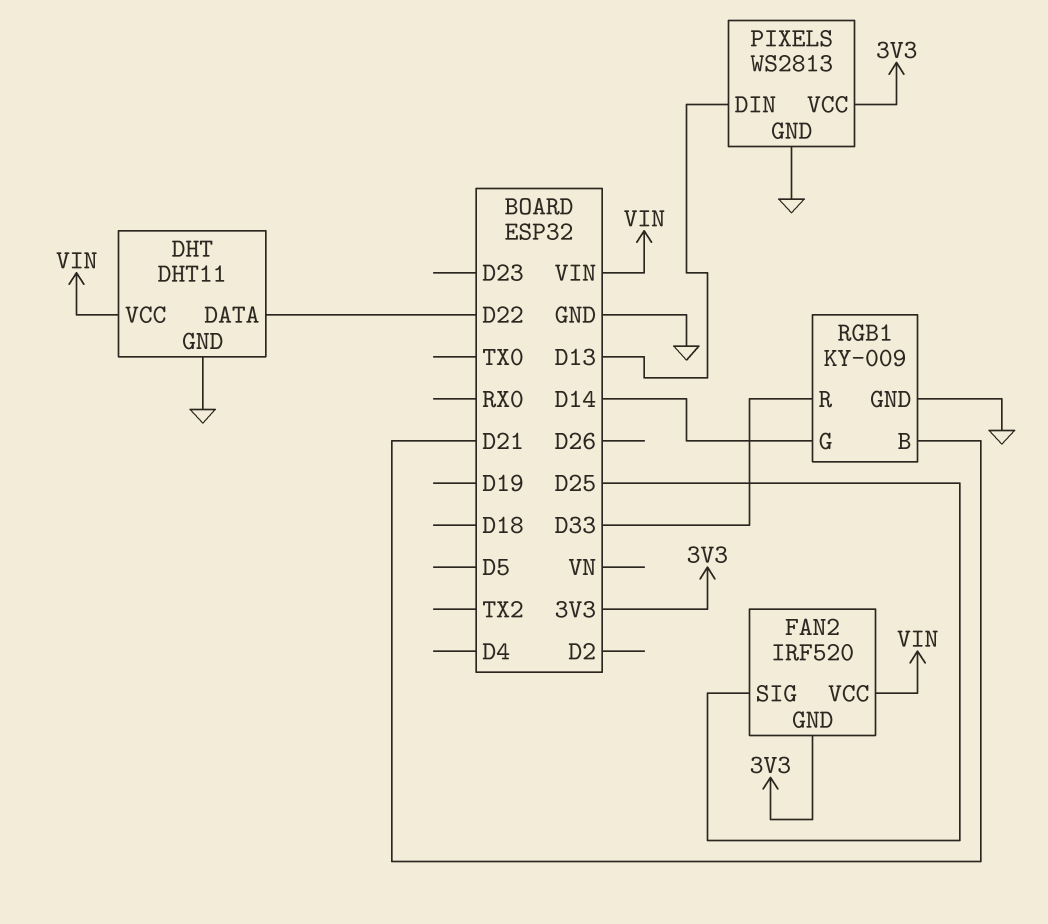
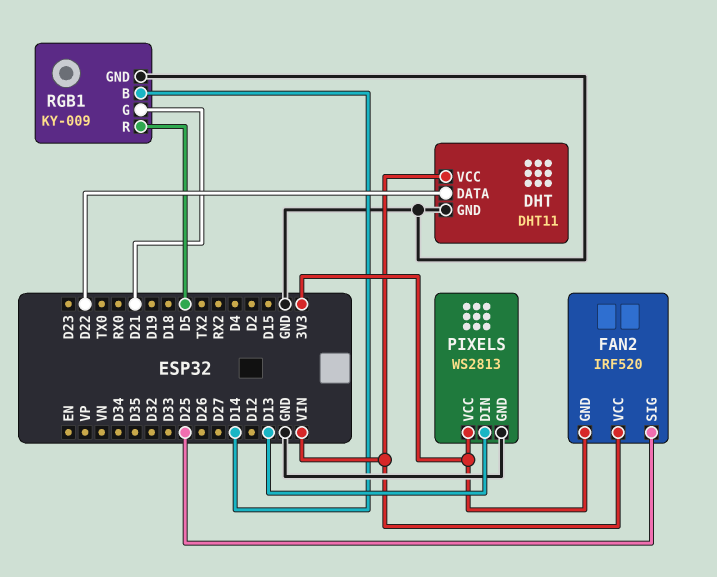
RGB1 pin B: D21 -> D14
RGB1 pin G: D14 -> D21
RGB1 pin R: D33 -> D5

